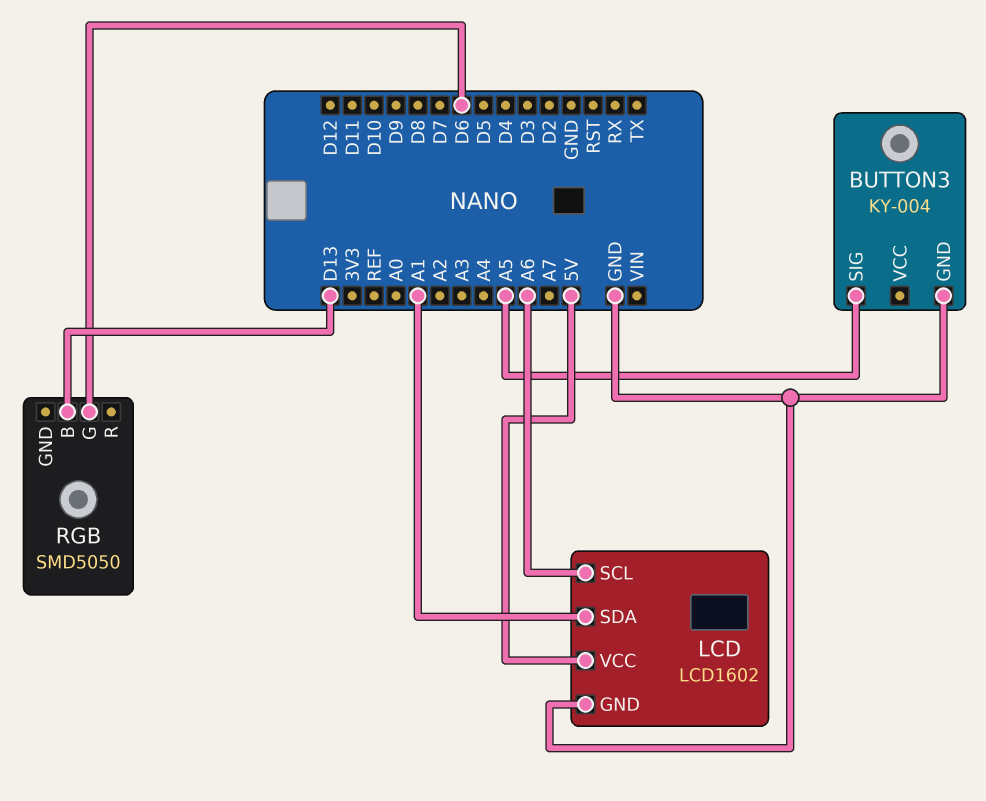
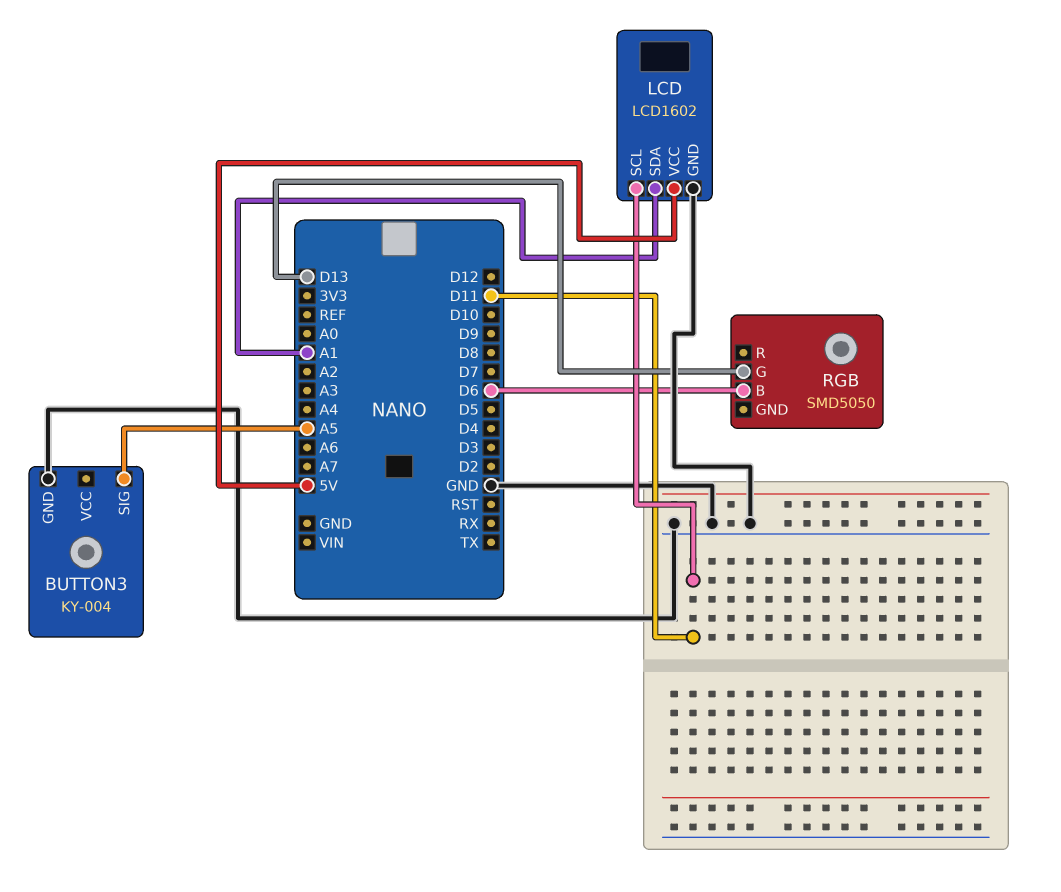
LCD pin SCL: A6 -> D11
RGB pin B: D13 -> D6
RGB pin G: D6 -> D13

